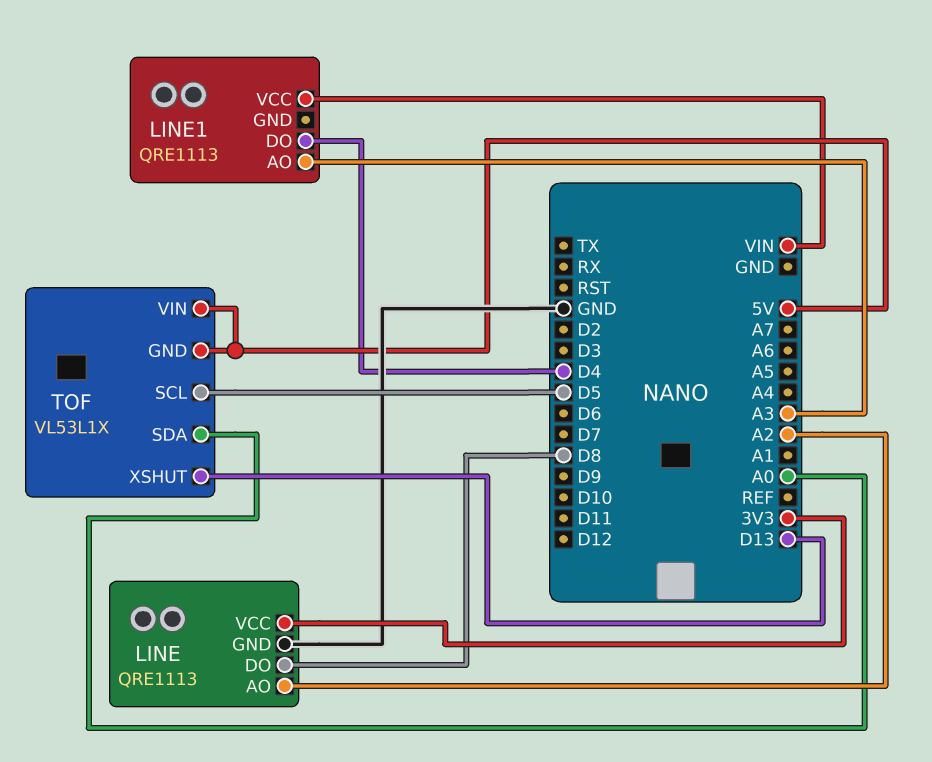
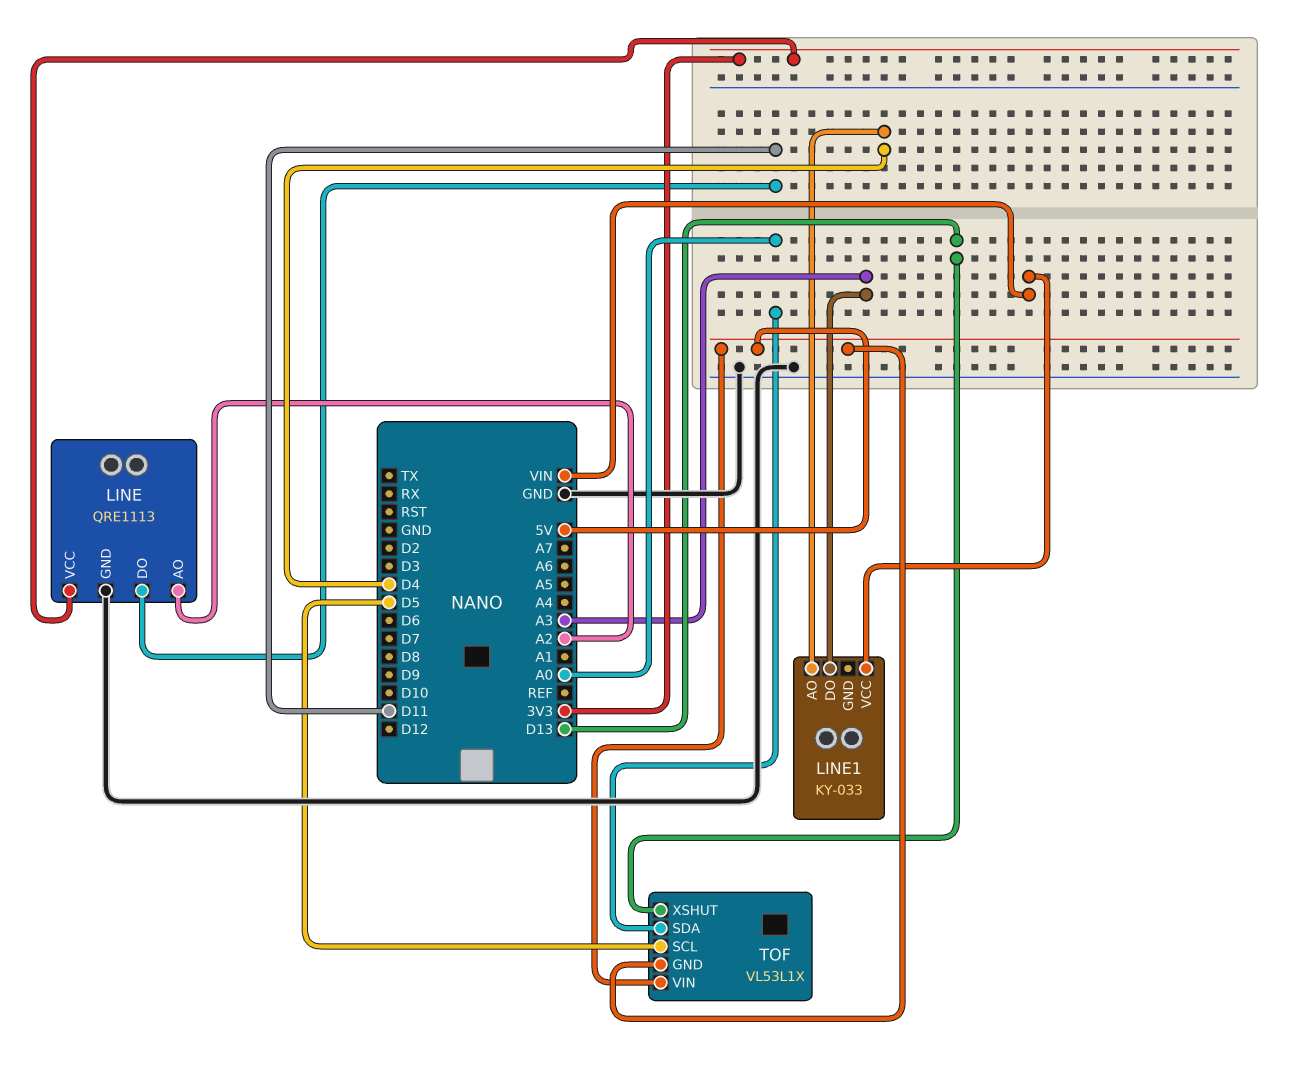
LINE pin DO: D8 -> D11
LINE1: QRE1113 -> KY-033
LINE1 pin AO: A3 -> D4
LINE1 pin DO: D4 -> A3

